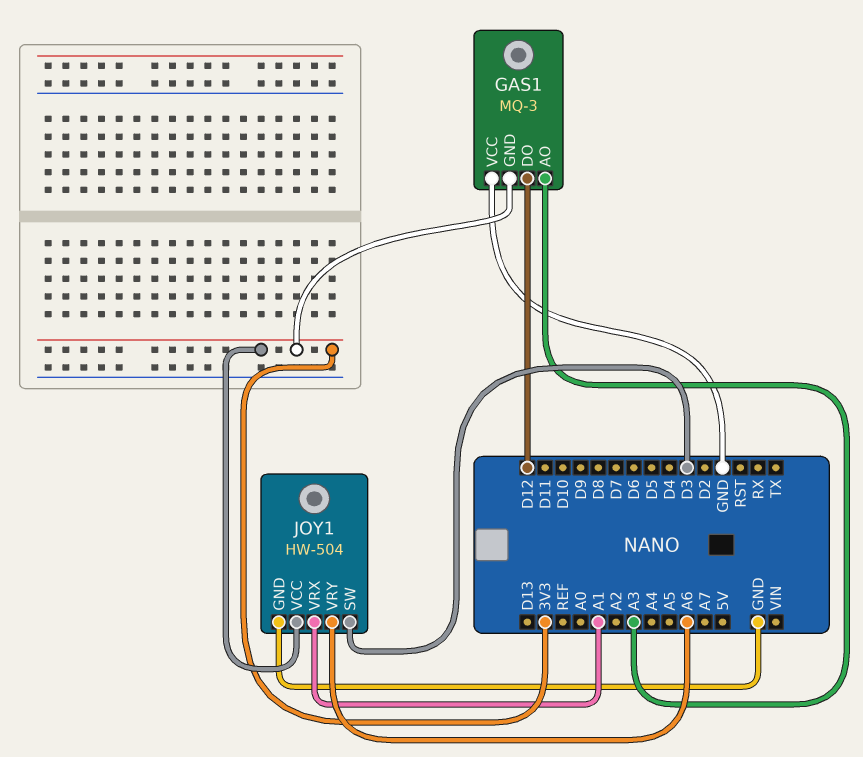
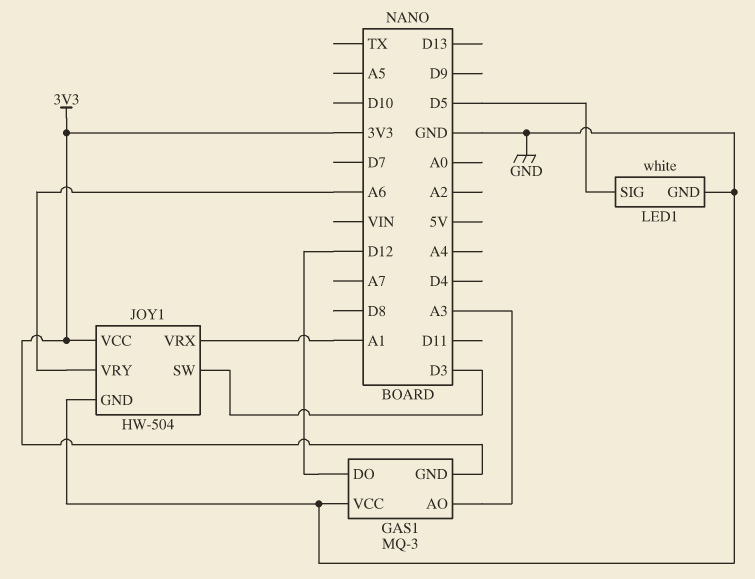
LED1: none -> white
LED1 pin GND: none -> GND
LED1 pin SIG: none -> D5

